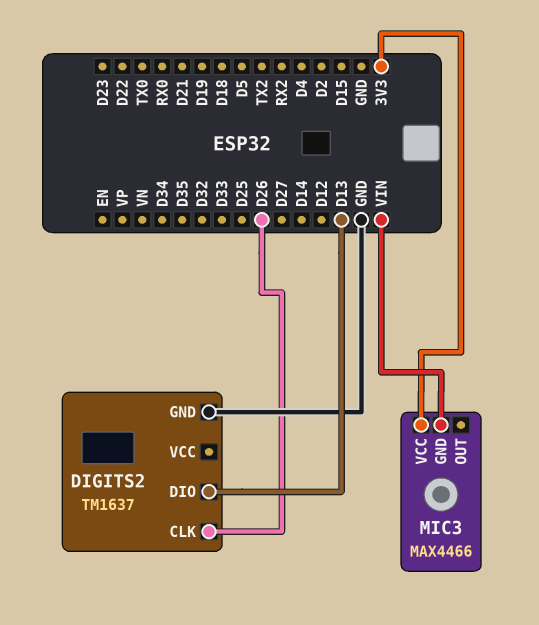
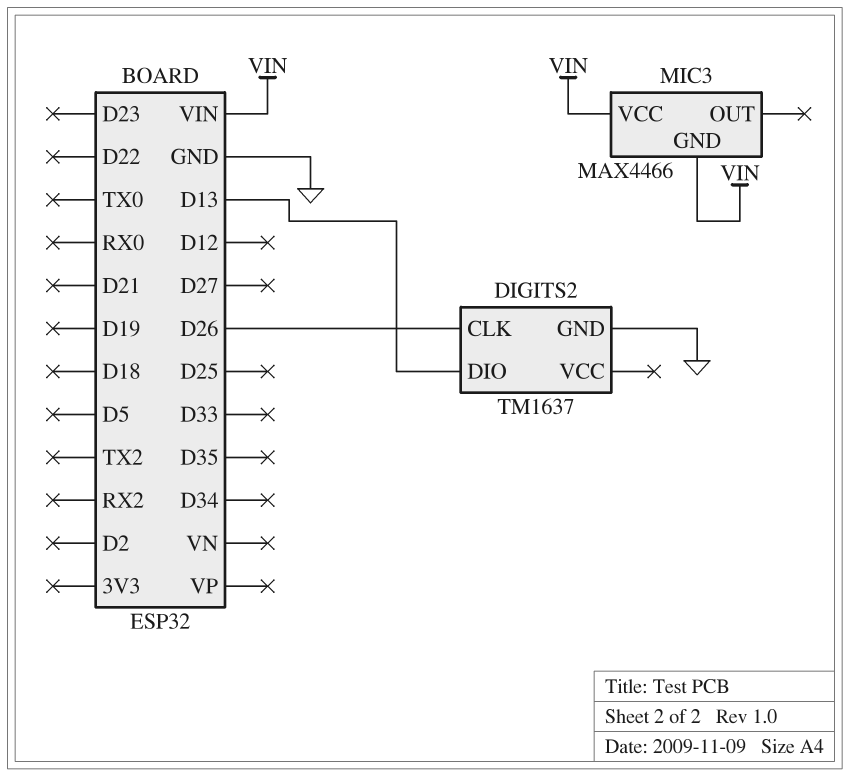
MIC3 pin VCC: 3V3 -> VIN

